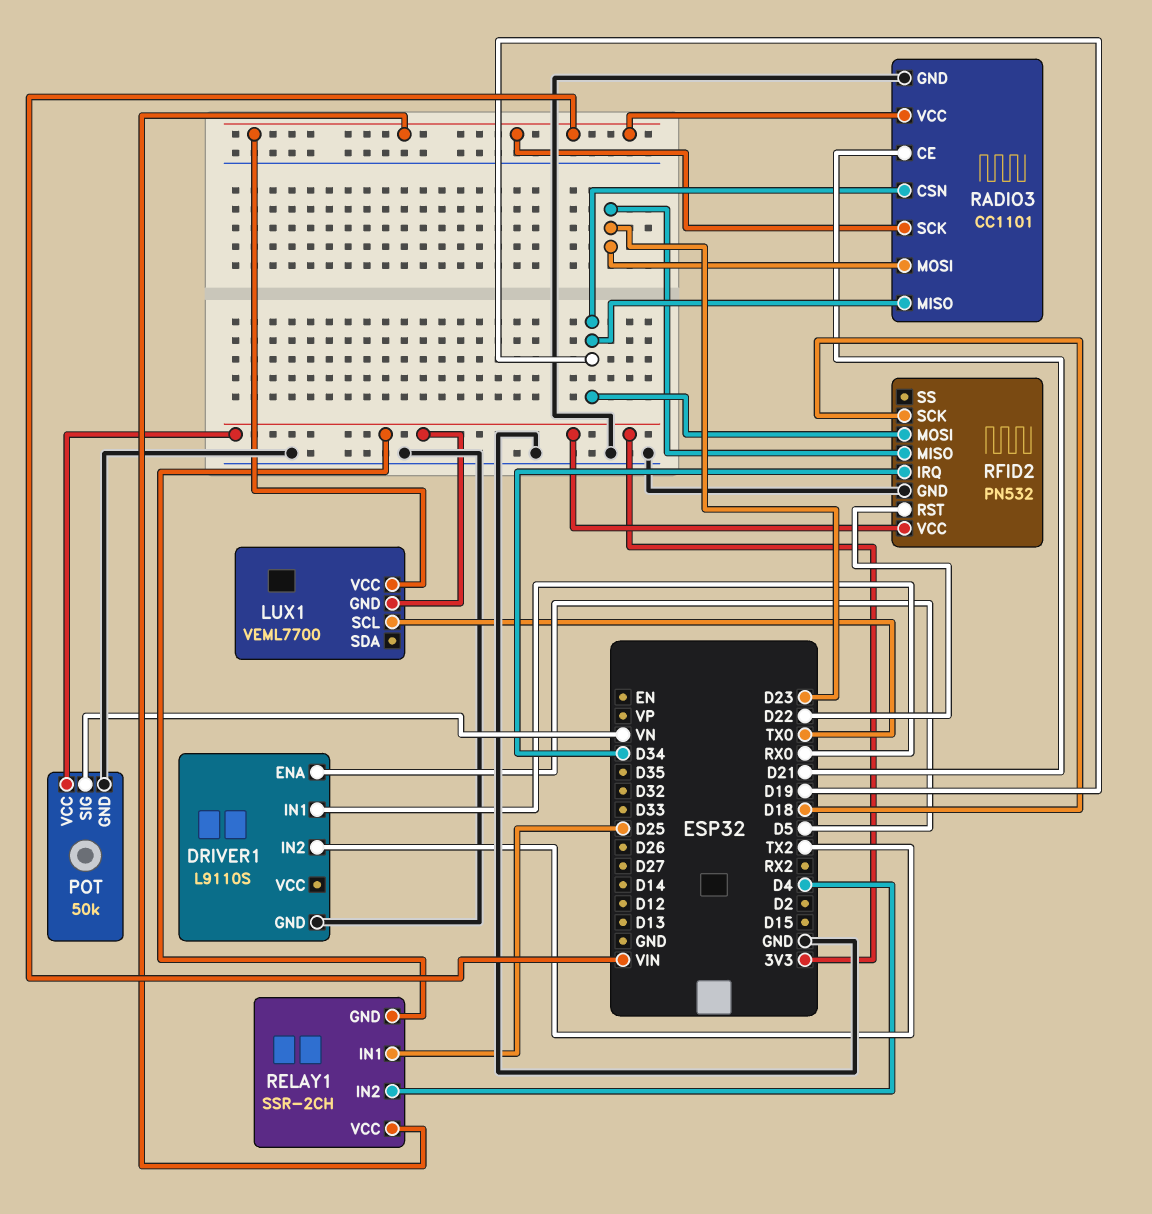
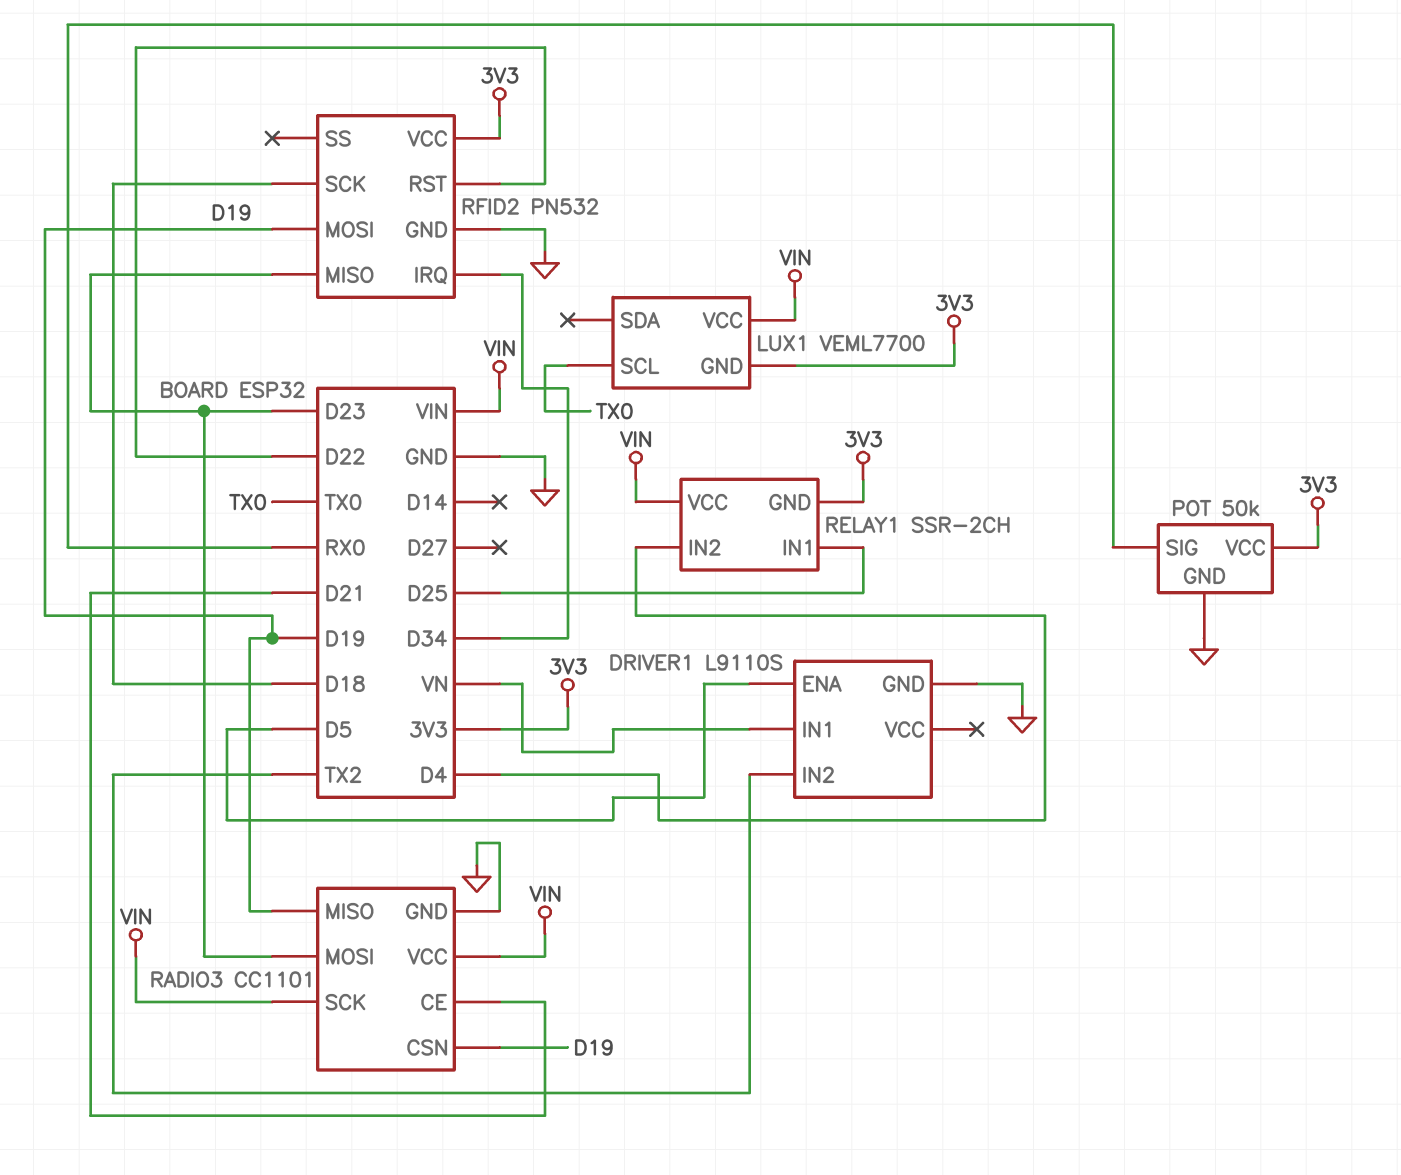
DRIVER1 pin IN1: RX0 -> VN
POT pin SIG: VN -> RX0

